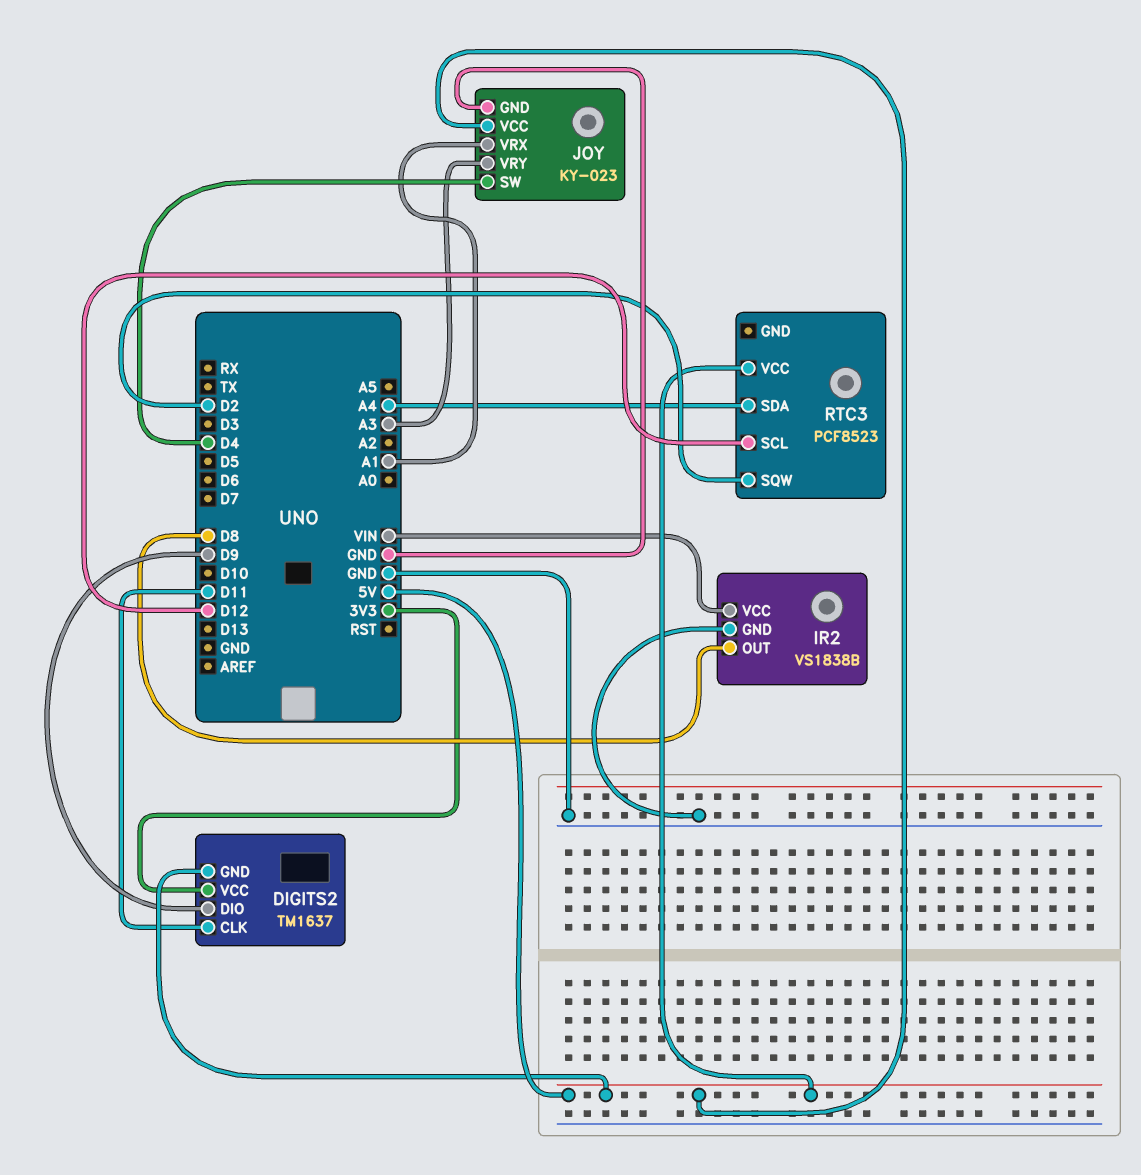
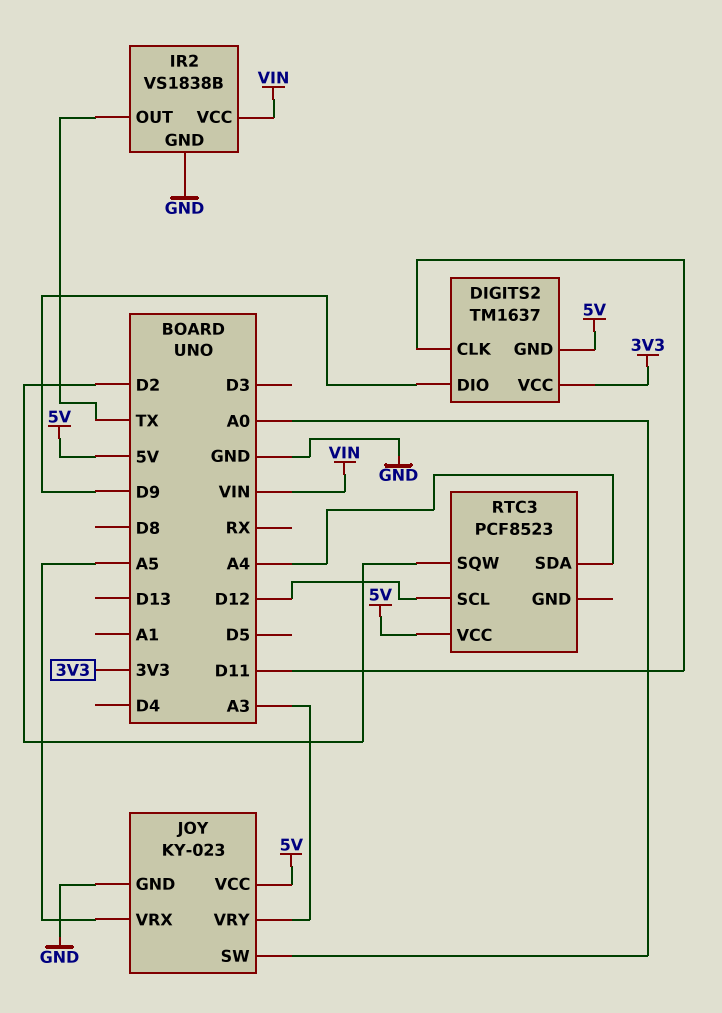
IR2 pin OUT: D8 -> TX
JOY pin SW: D4 -> A0
JOY pin VRX: A1 -> A5

